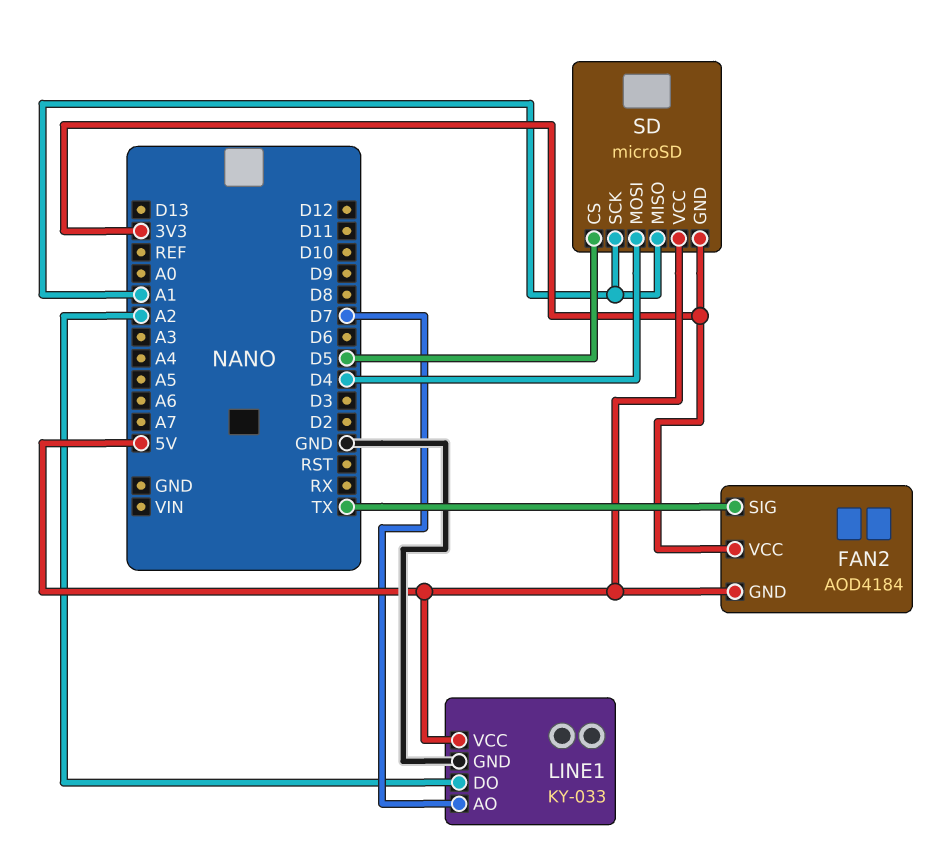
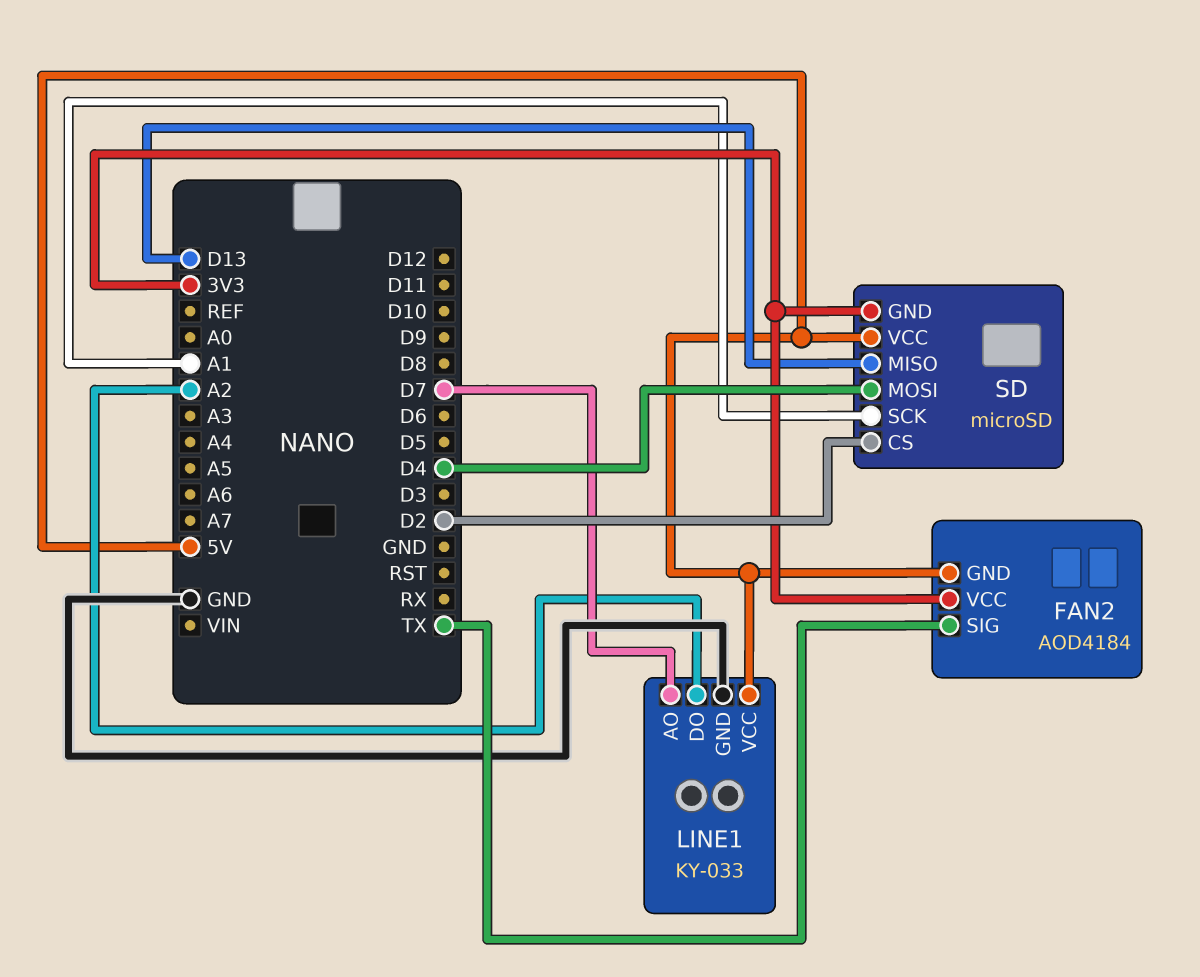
SD pin CS: D5 -> D2
SD pin MISO: A1 -> D13

